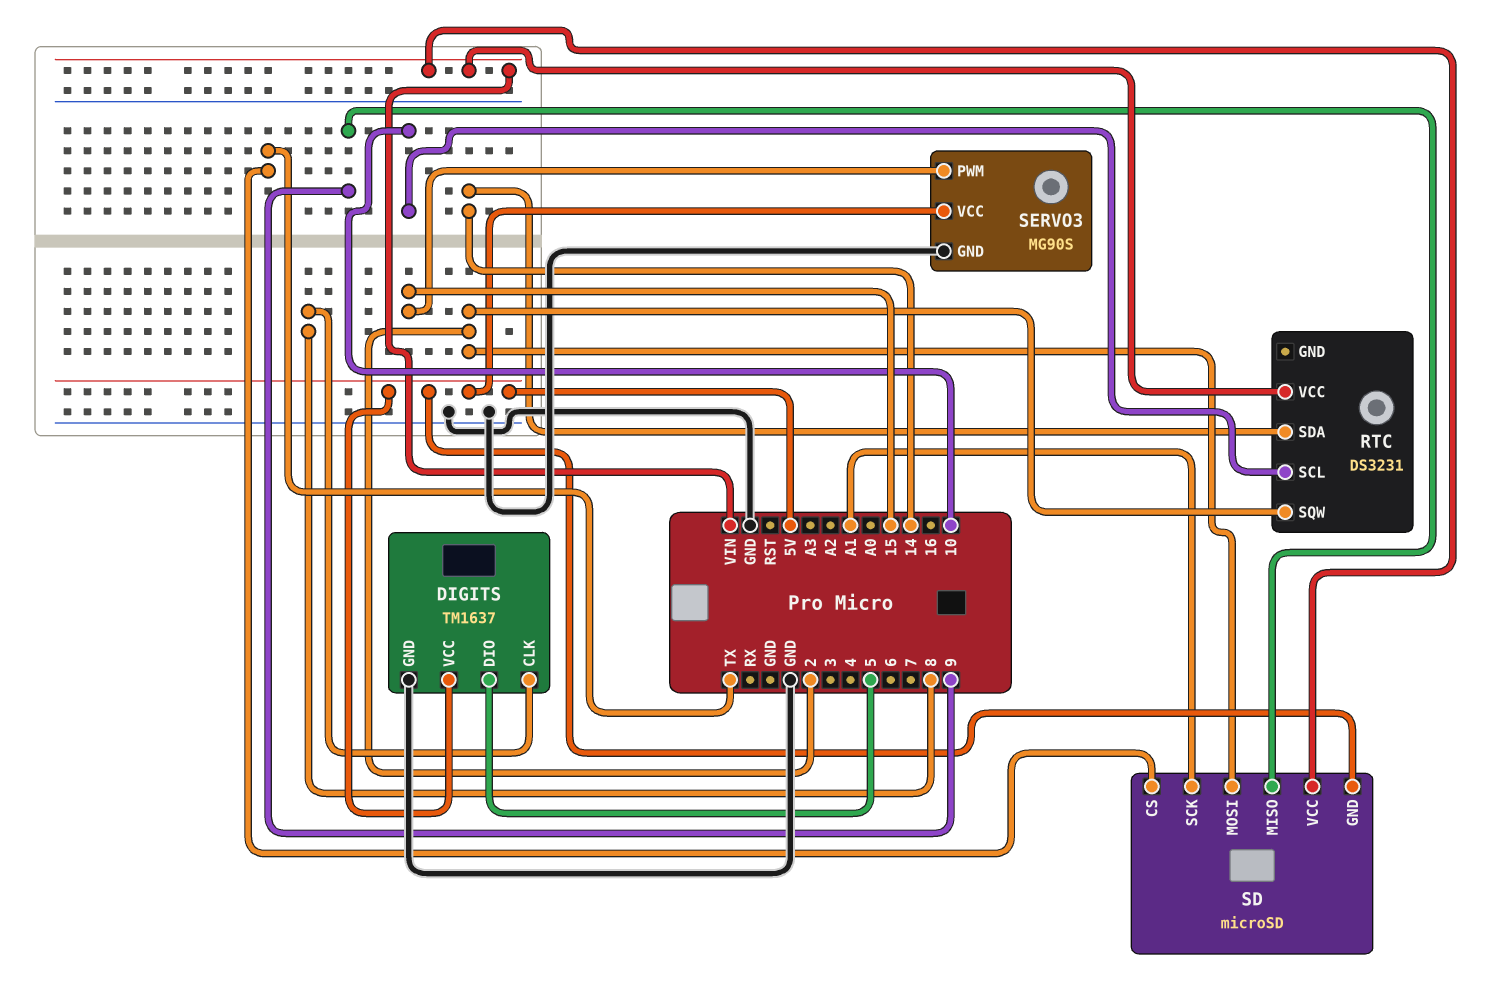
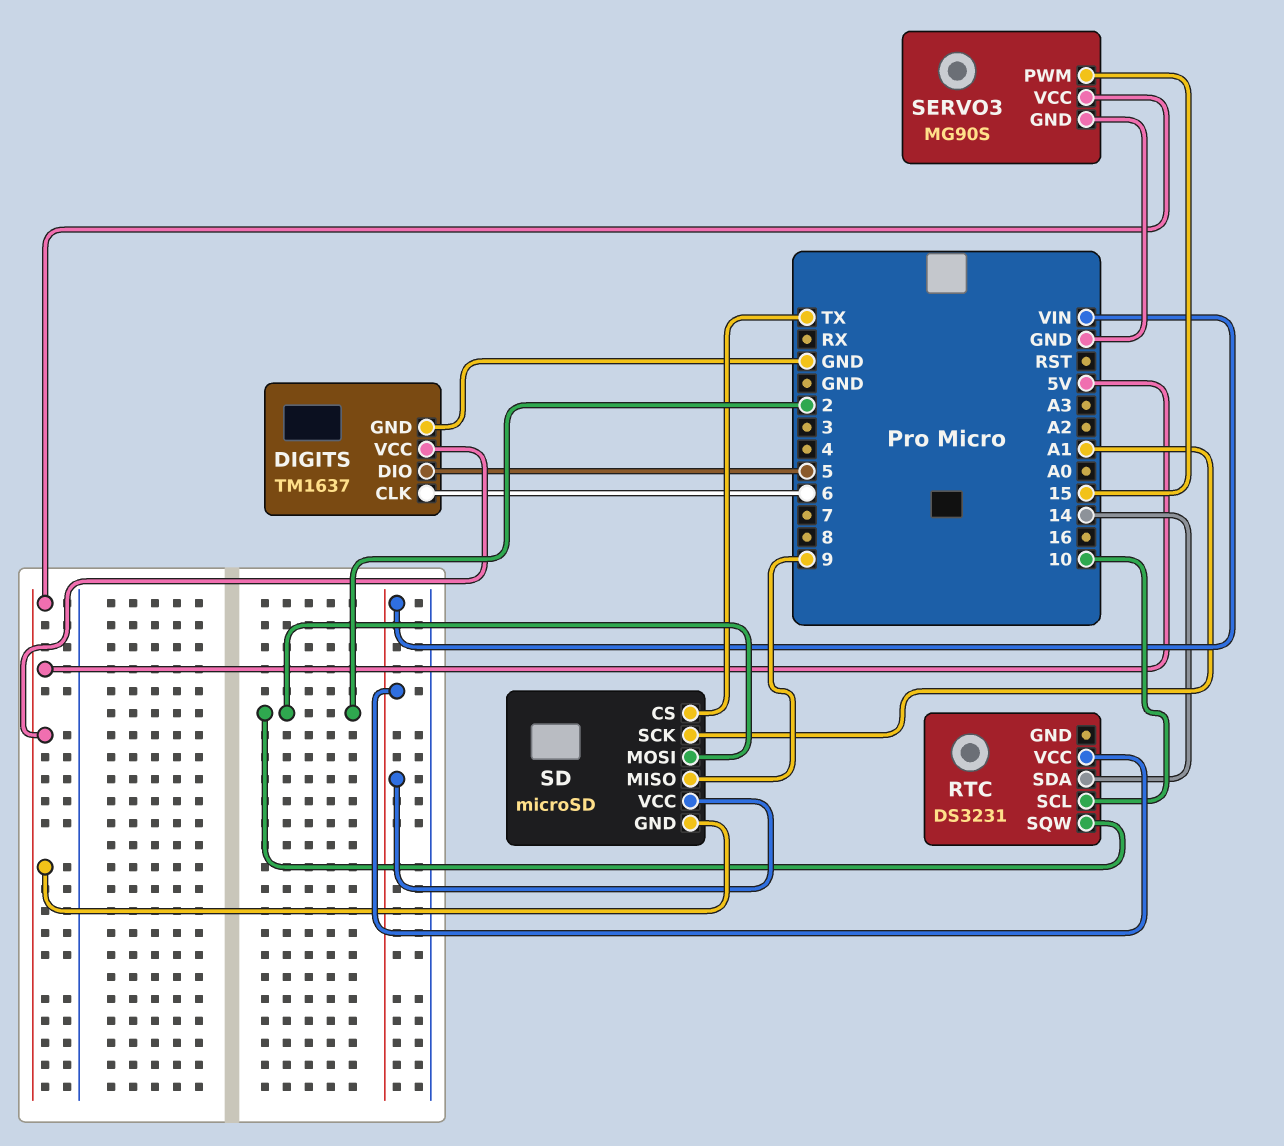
DIGITS pin CLK: 8 -> 6

